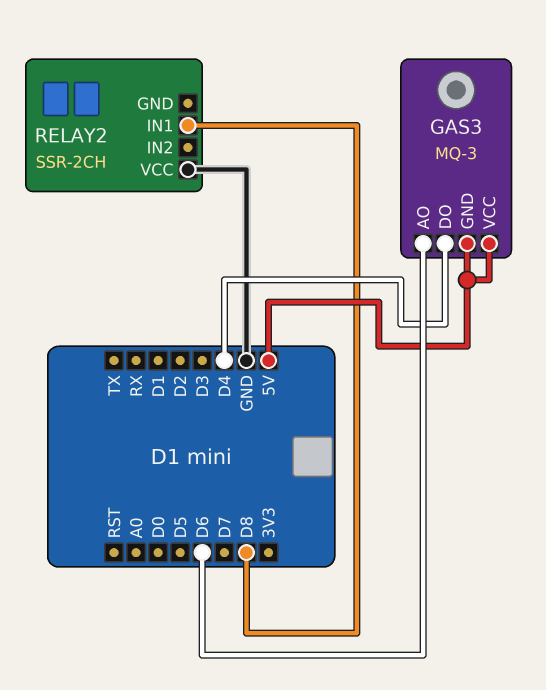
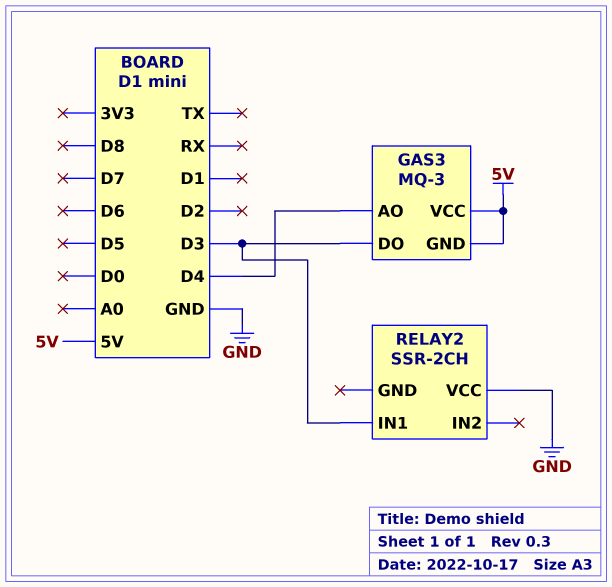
GAS3 pin AO: D6 -> D4
GAS3 pin DO: D4 -> D3
RELAY2 pin IN1: D8 -> D3

